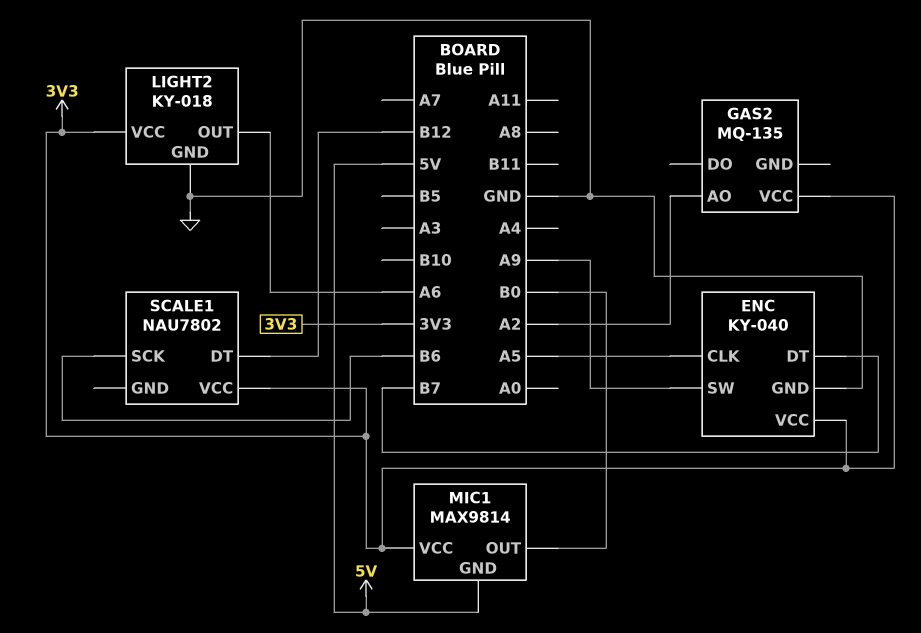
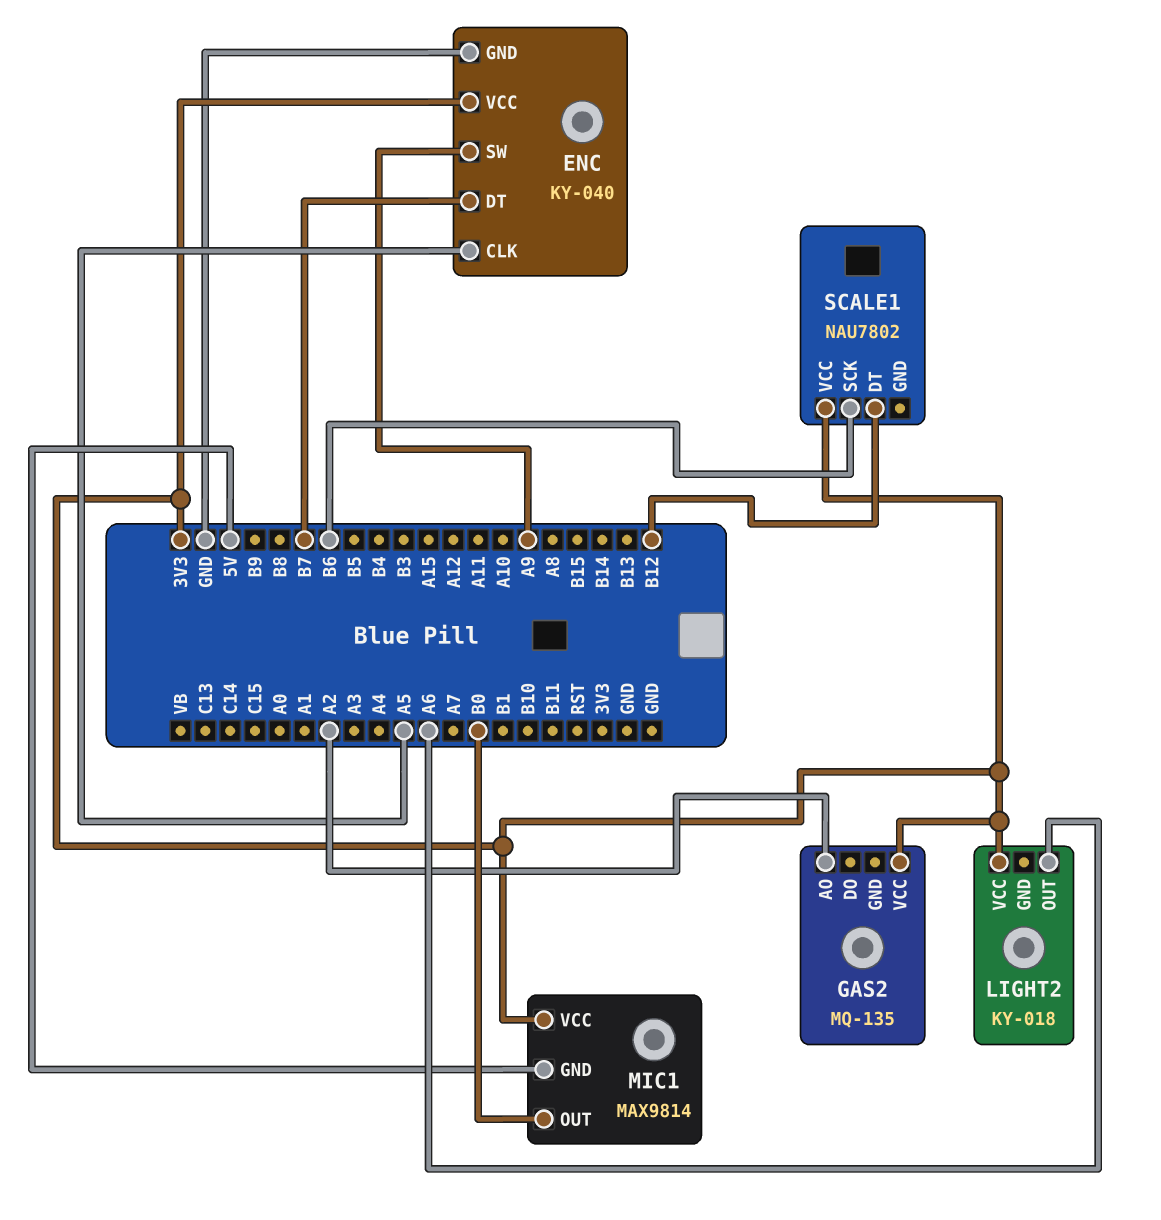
LIGHT2 pin GND: GND -> none

